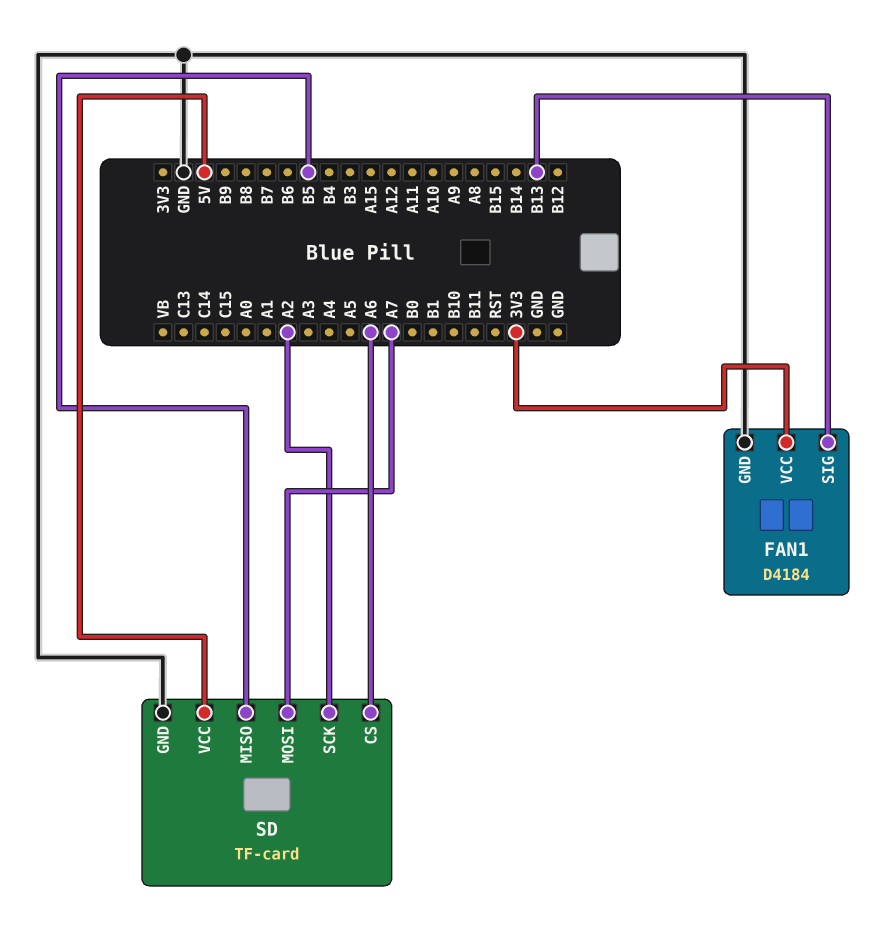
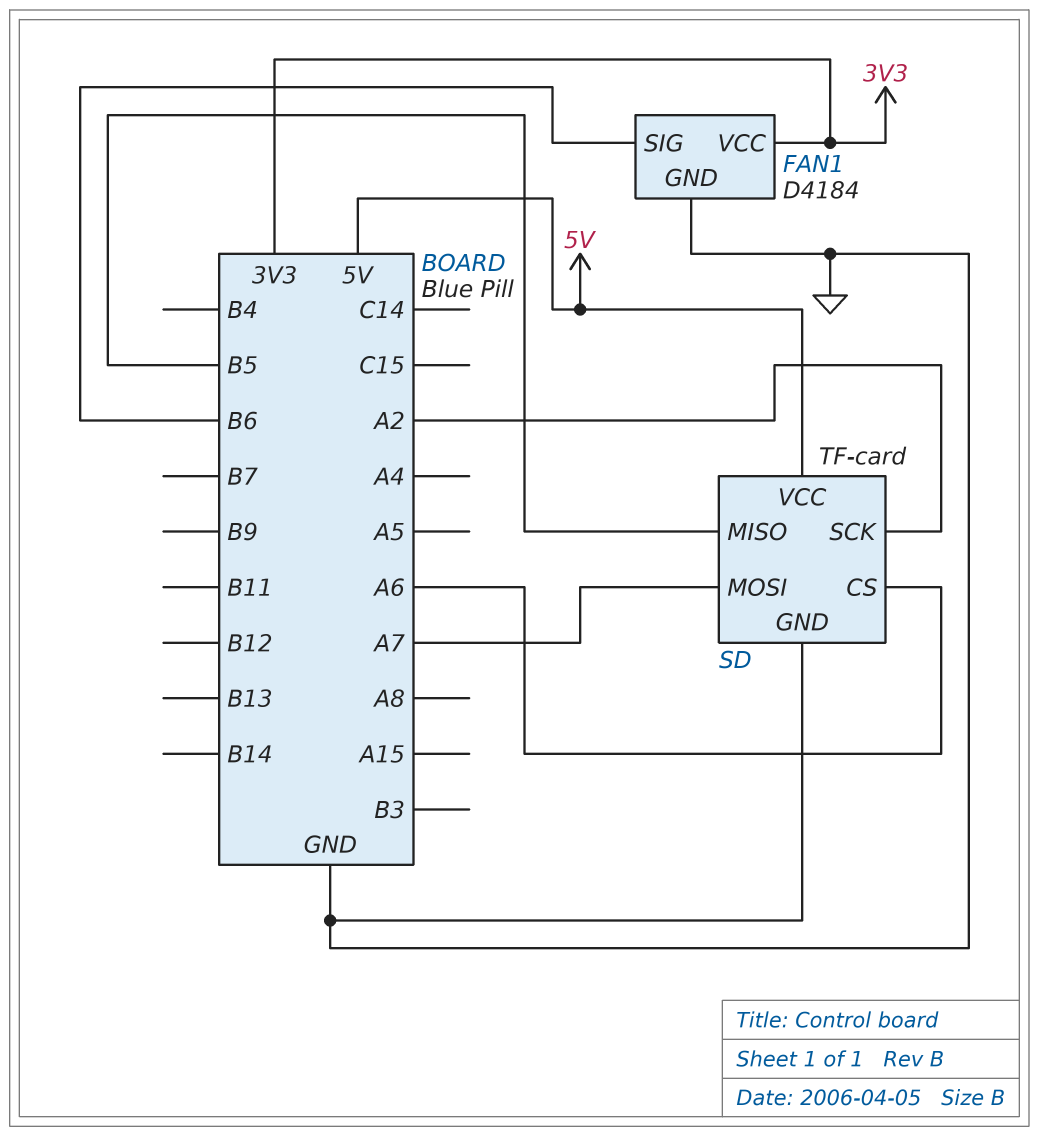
FAN1 pin SIG: B13 -> B6

